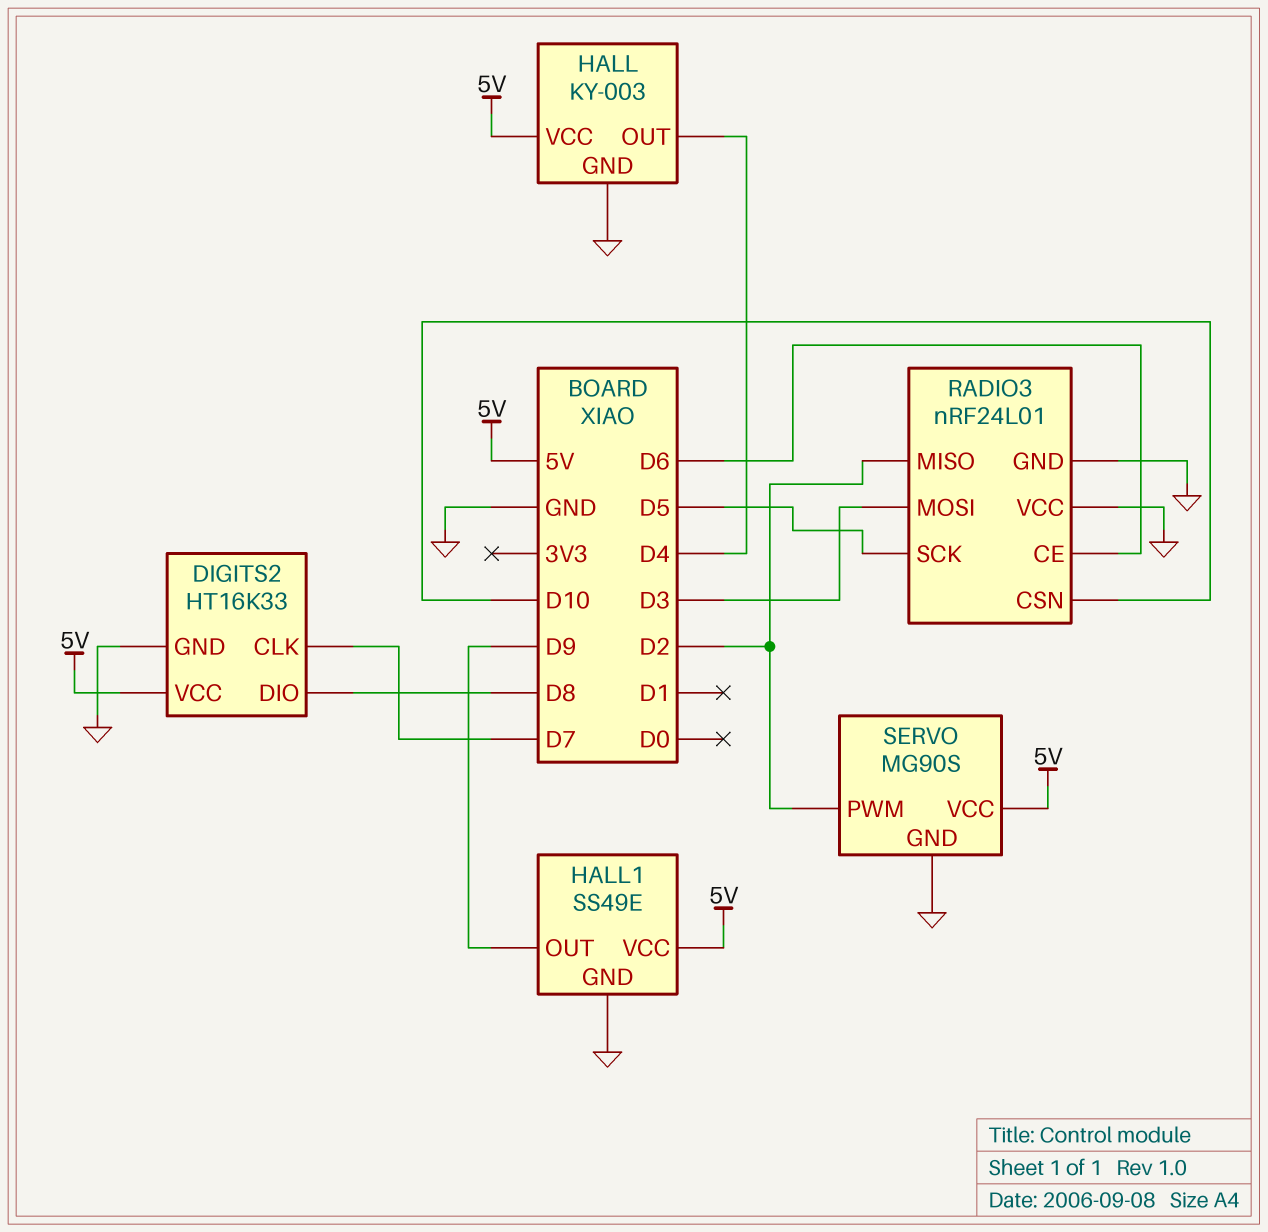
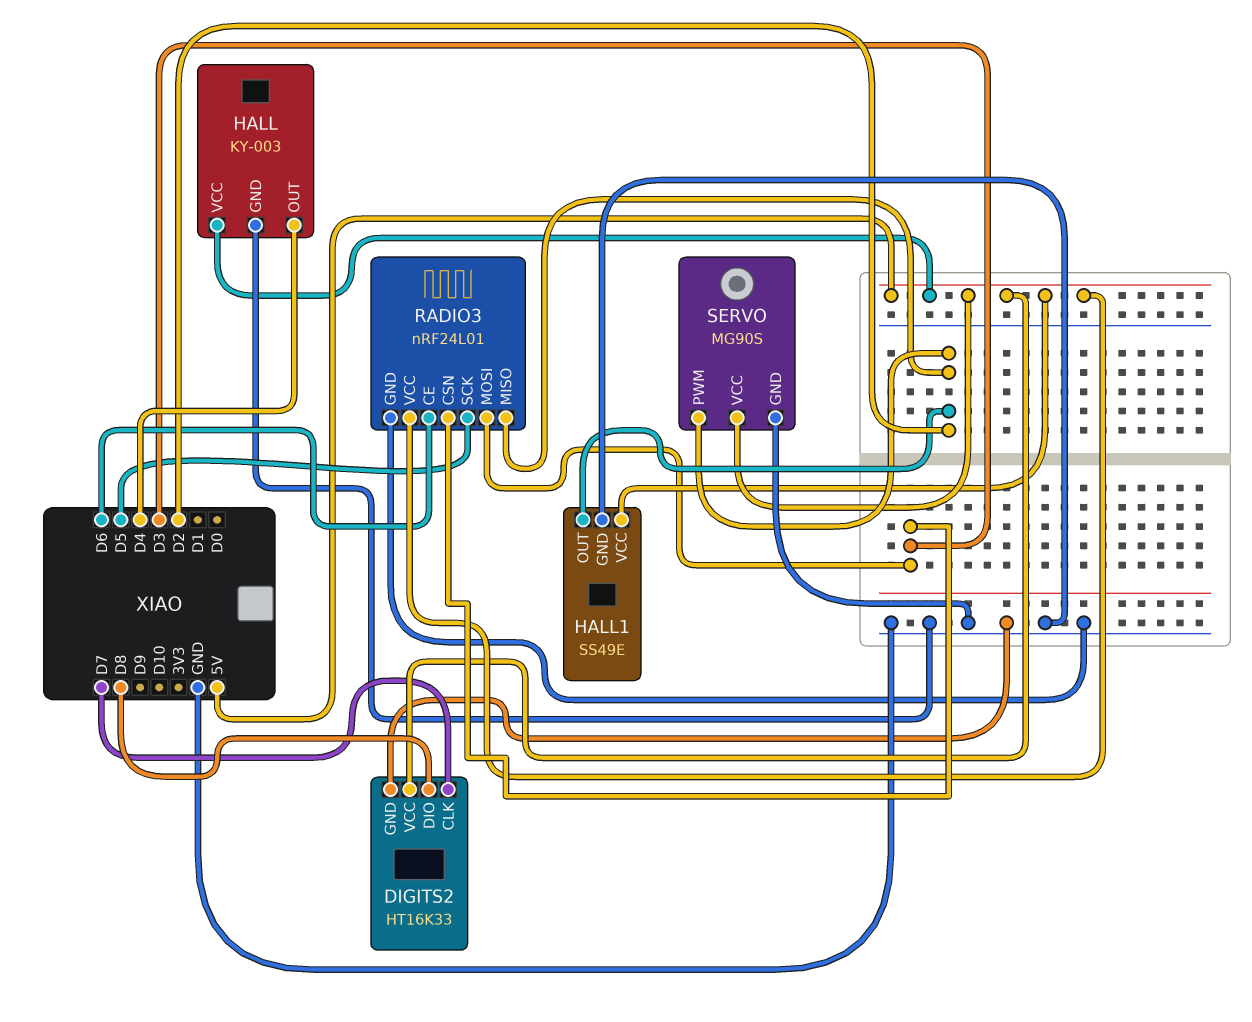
HALL1 pin OUT: D9 -> D2
RADIO3 pin CSN: D10 -> D3
RADIO3 pin VCC: GND -> 5V

